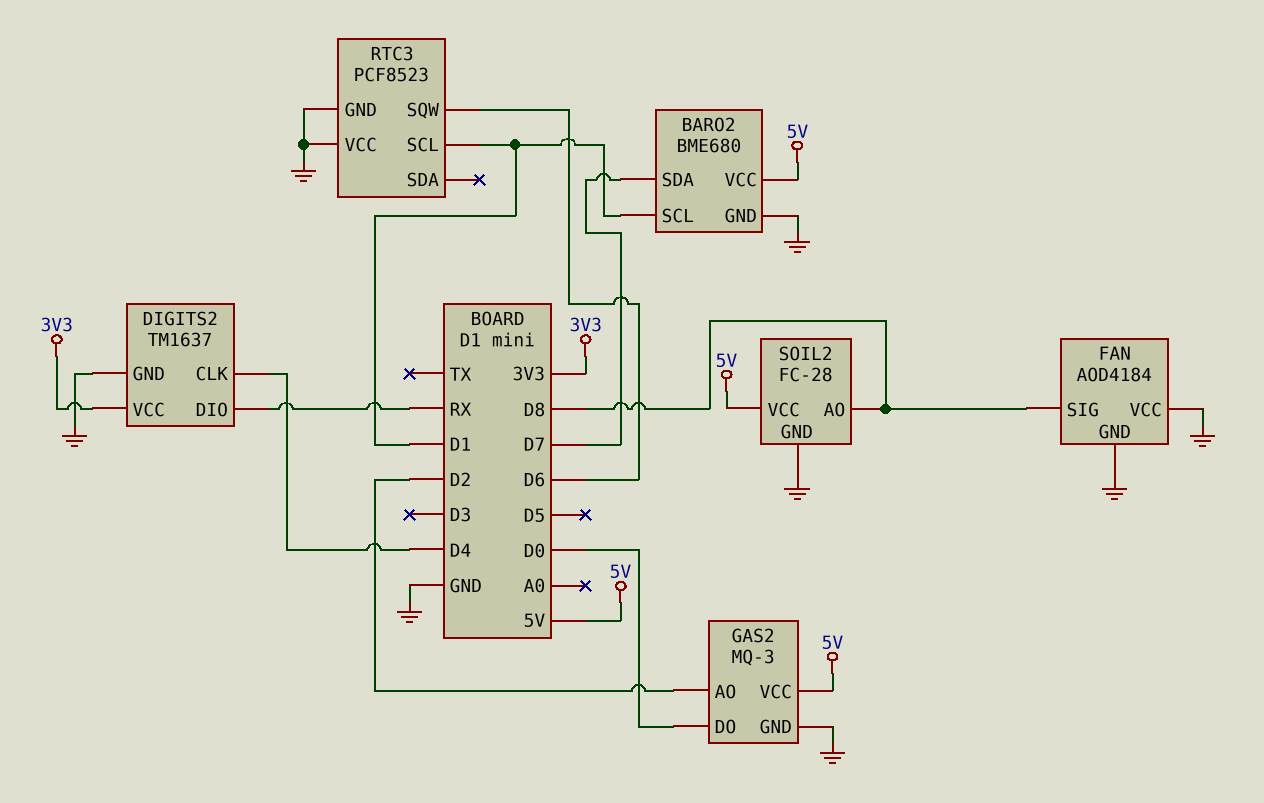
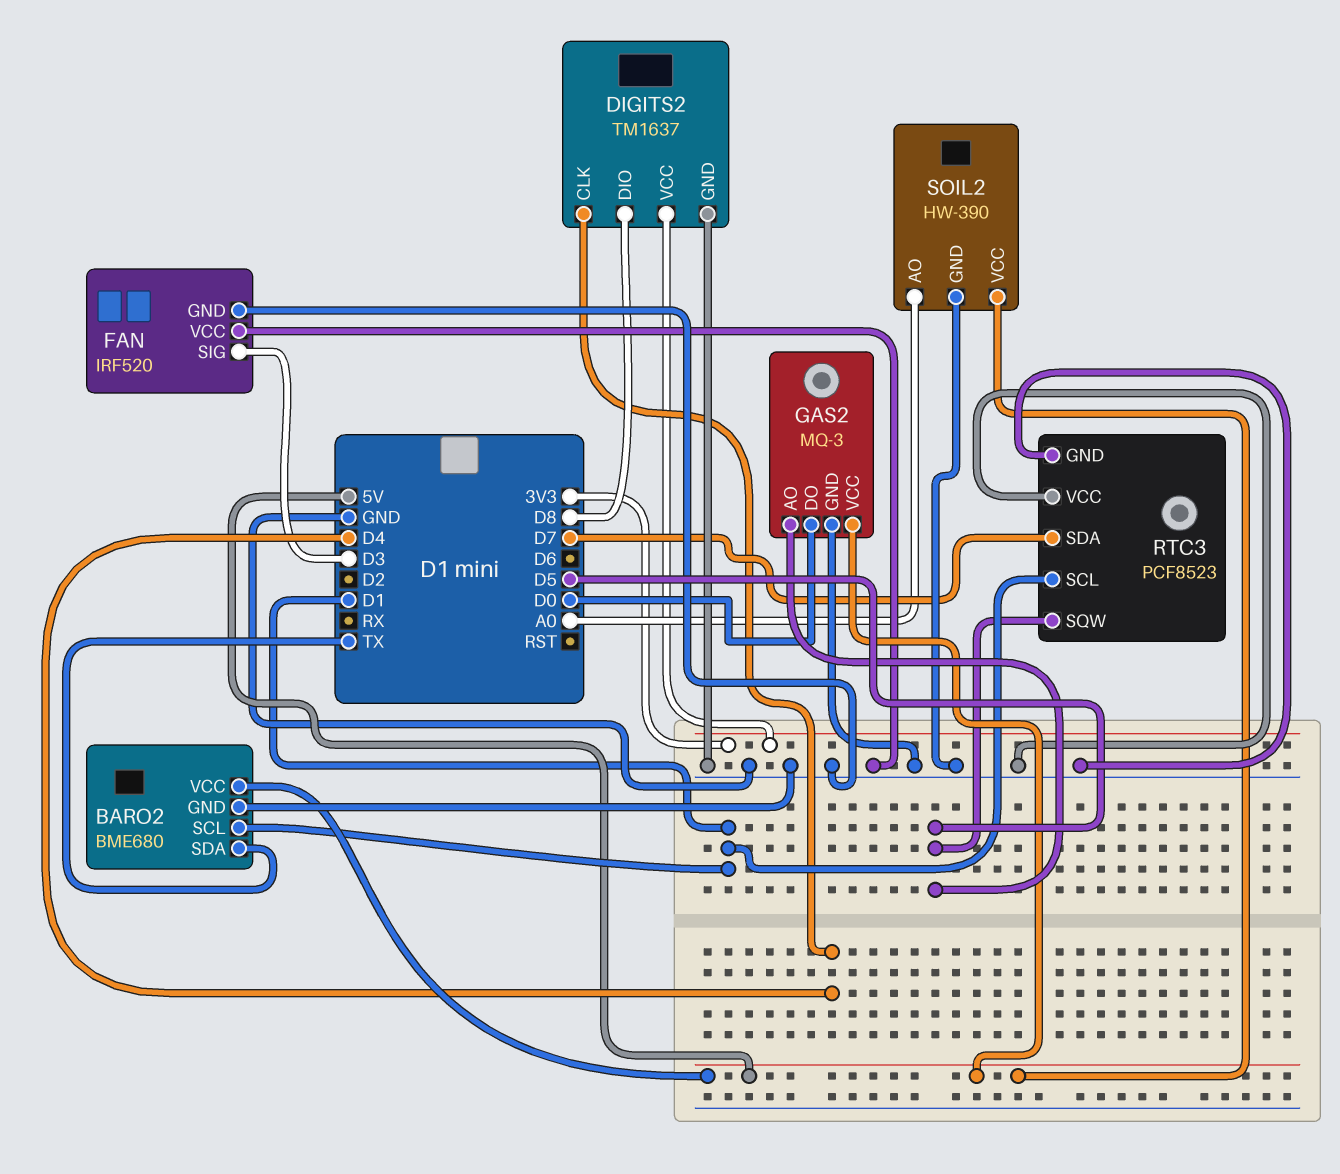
BARO2 pin SDA: D7 -> TX
DIGITS2 pin DIO: RX -> D8
FAN: AOD4184 -> IRF520
FAN pin SIG: D8 -> D3
GAS2 pin AO: D2 -> D5
RTC3 pin SDA: none -> D7
RTC3 pin SQW: D6 -> D5
SOIL2: FC-28 -> HW-390
SOIL2 pin AO: D8 -> A0

